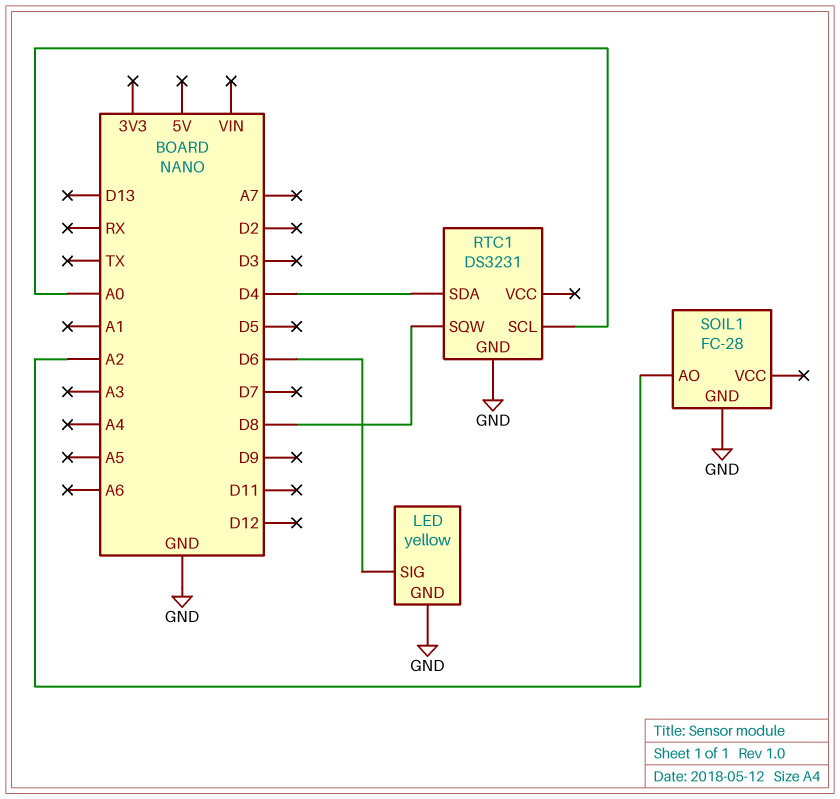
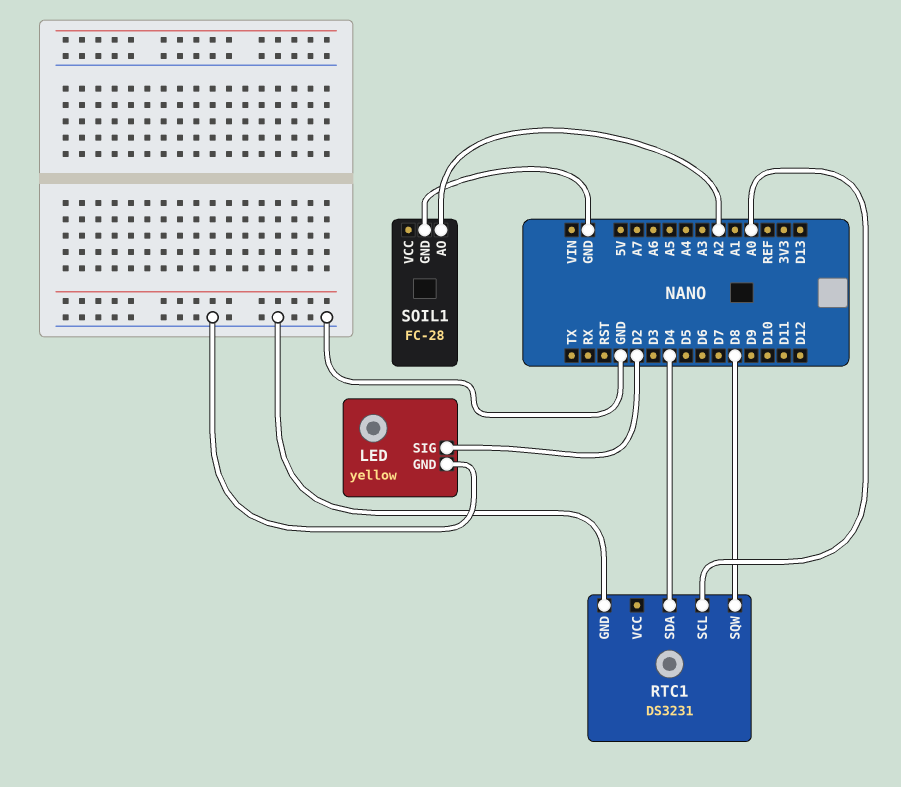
LED pin SIG: D6 -> D2

